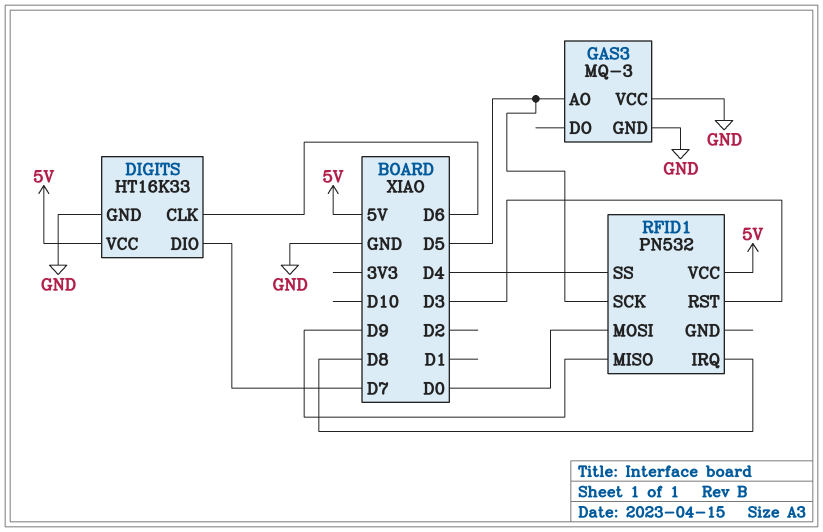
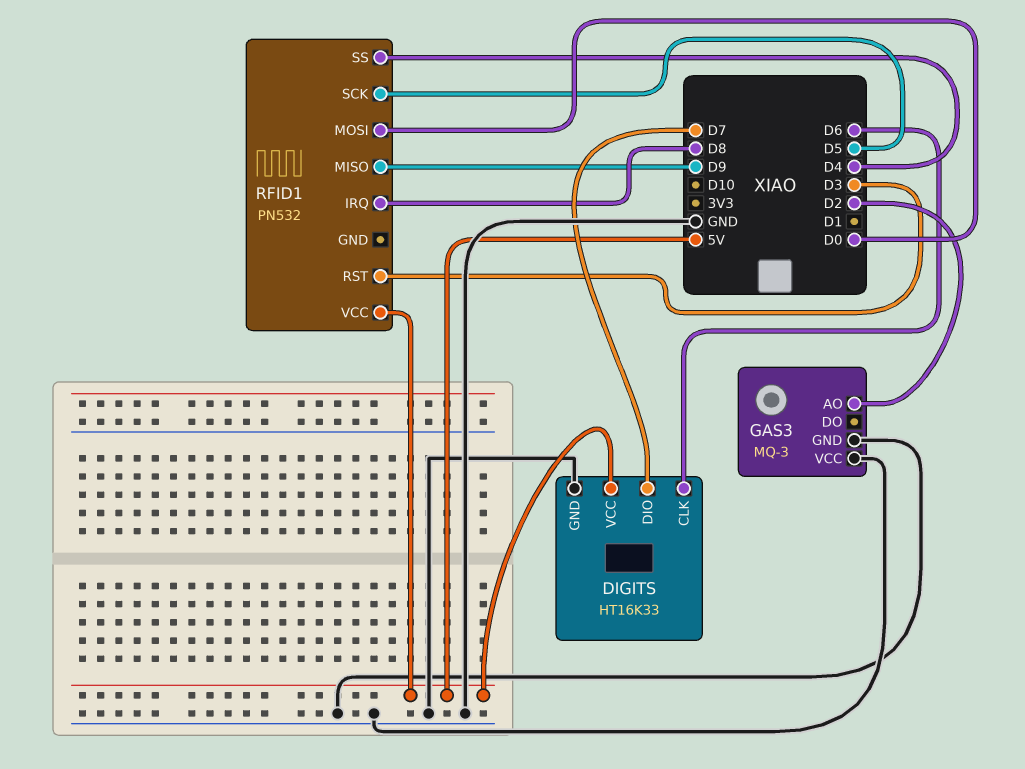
GAS3 pin AO: D5 -> D2

